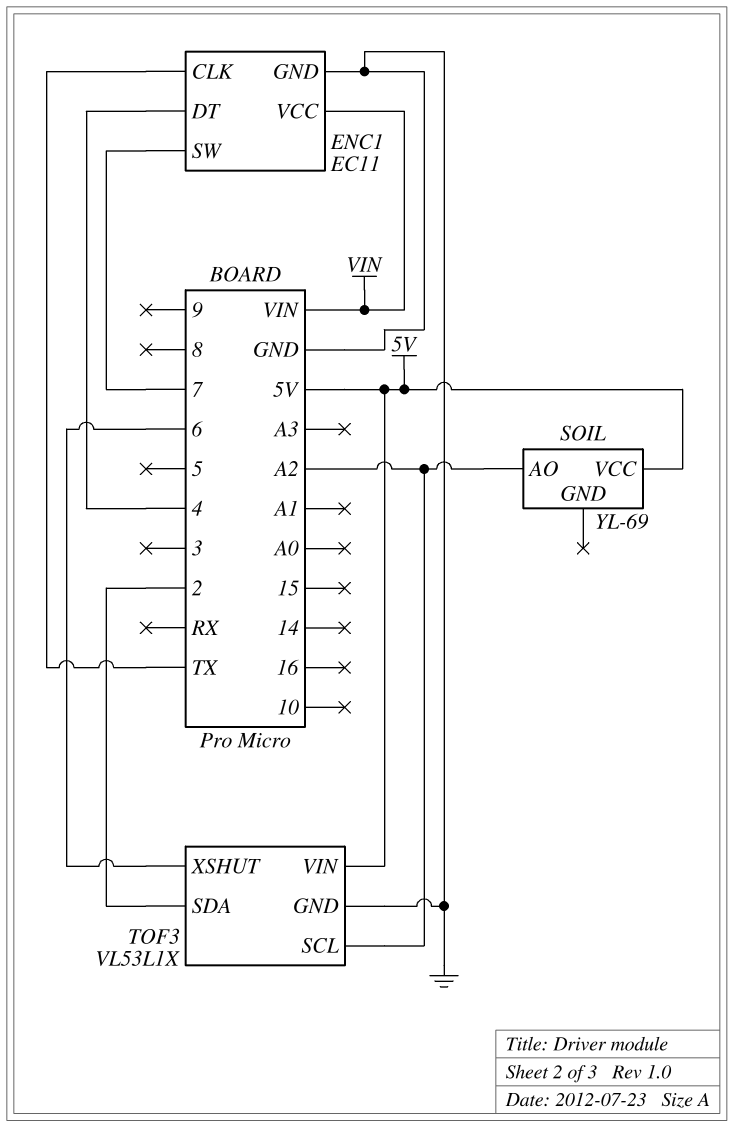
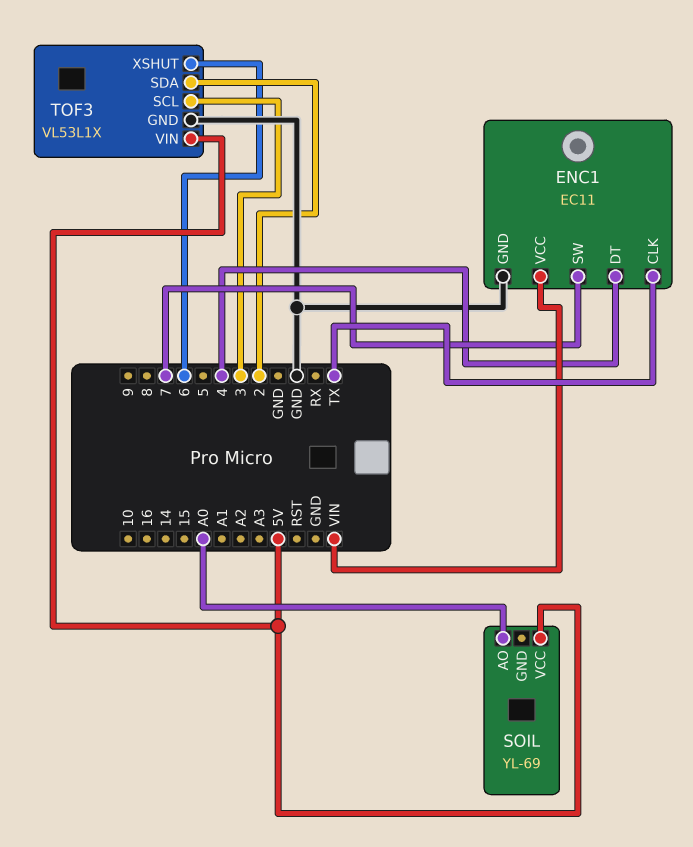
SOIL pin AO: A2 -> A0
TOF3 pin SCL: A2 -> 3

